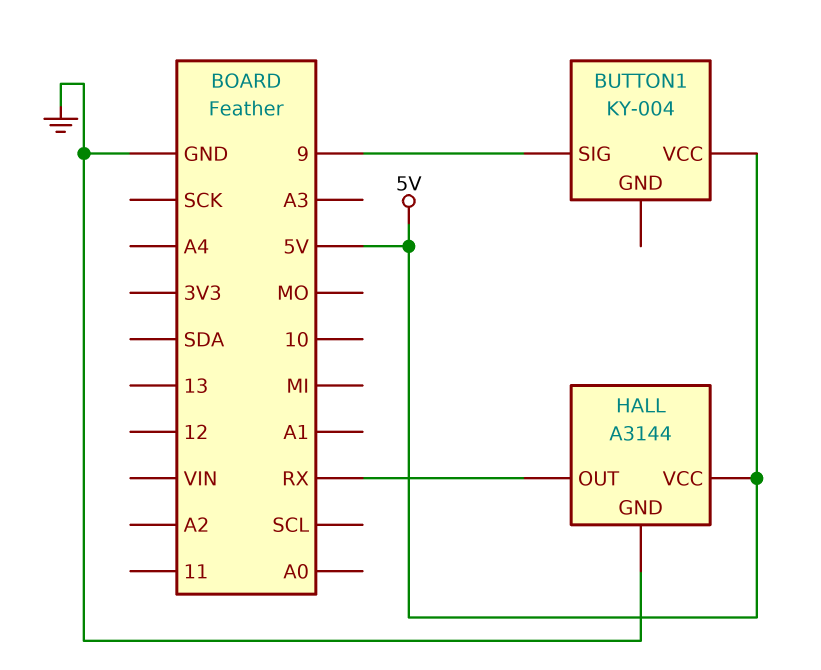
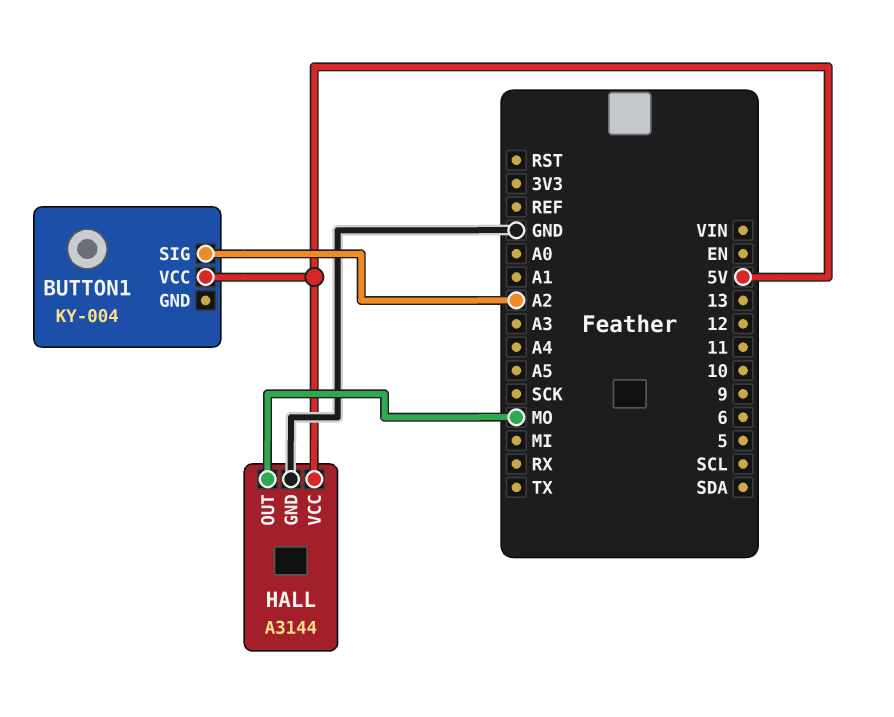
BUTTON1 pin SIG: 9 -> A2
HALL pin OUT: RX -> MO

